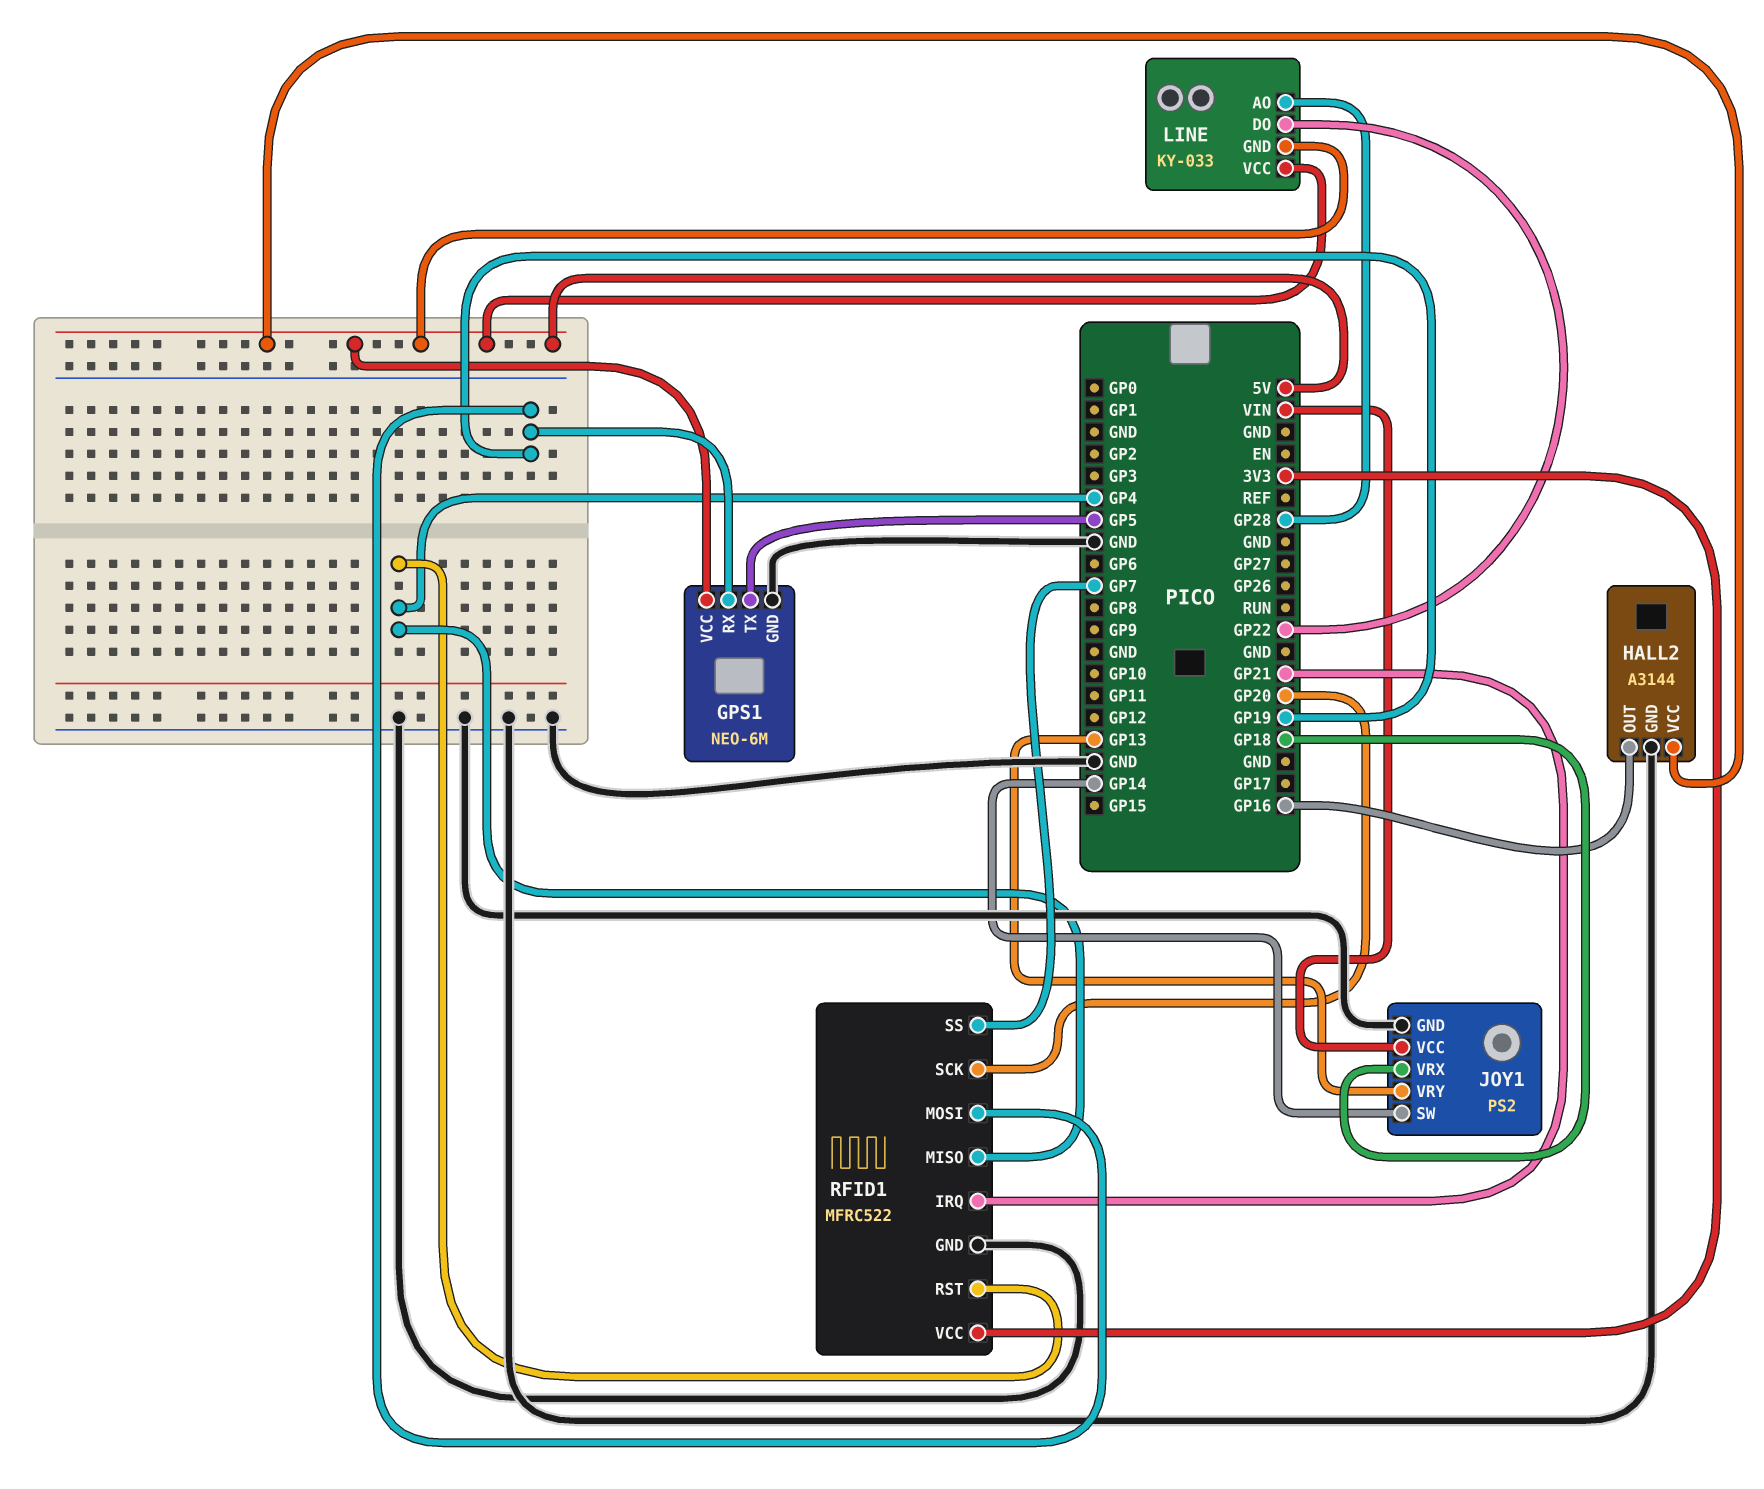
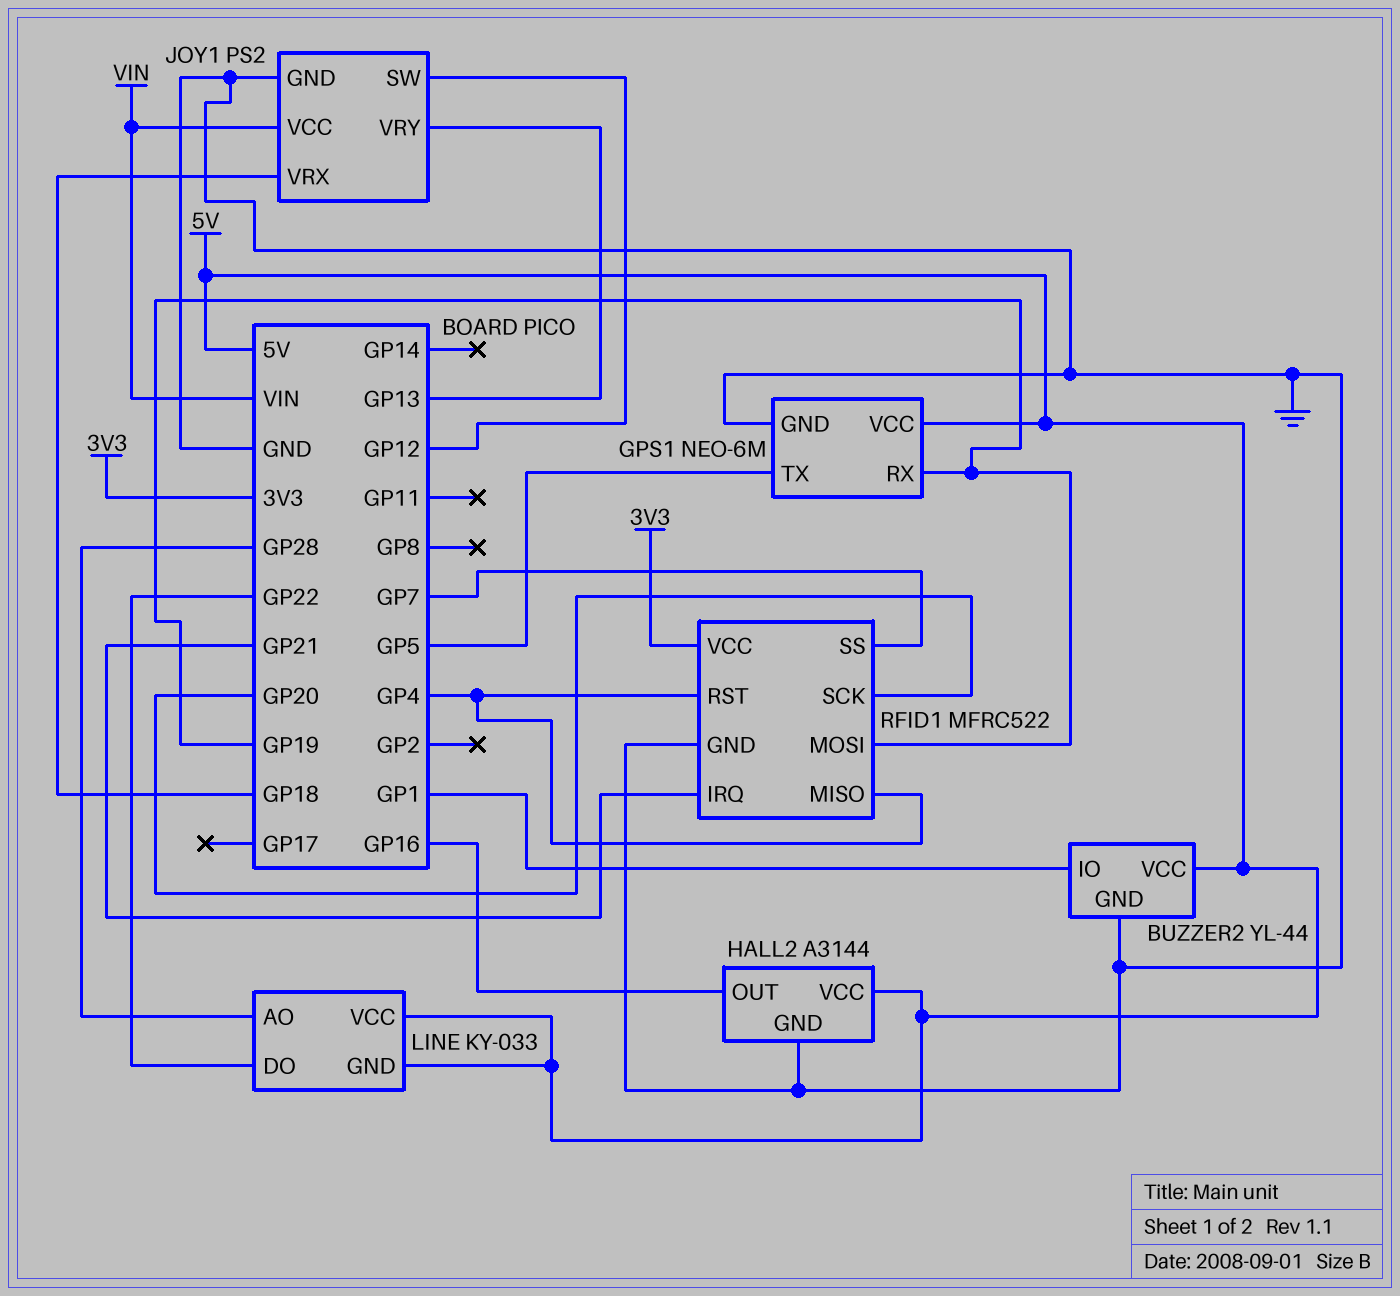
BUZZER2: none -> YL-44
BUZZER2 pin GND: none -> GND
BUZZER2 pin IO: none -> GP1
BUZZER2 pin VCC: none -> 5V
JOY1 pin SW: GP14 -> GP12

